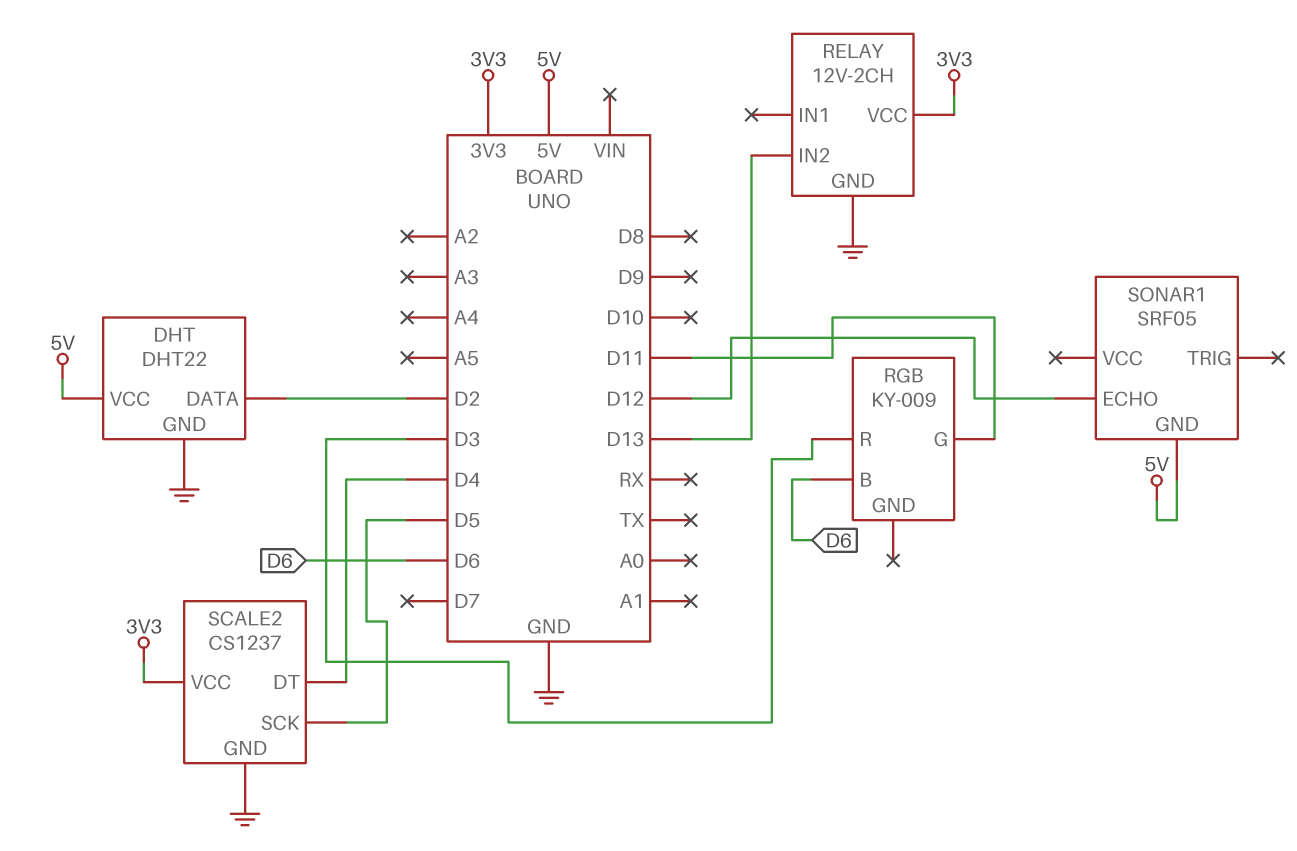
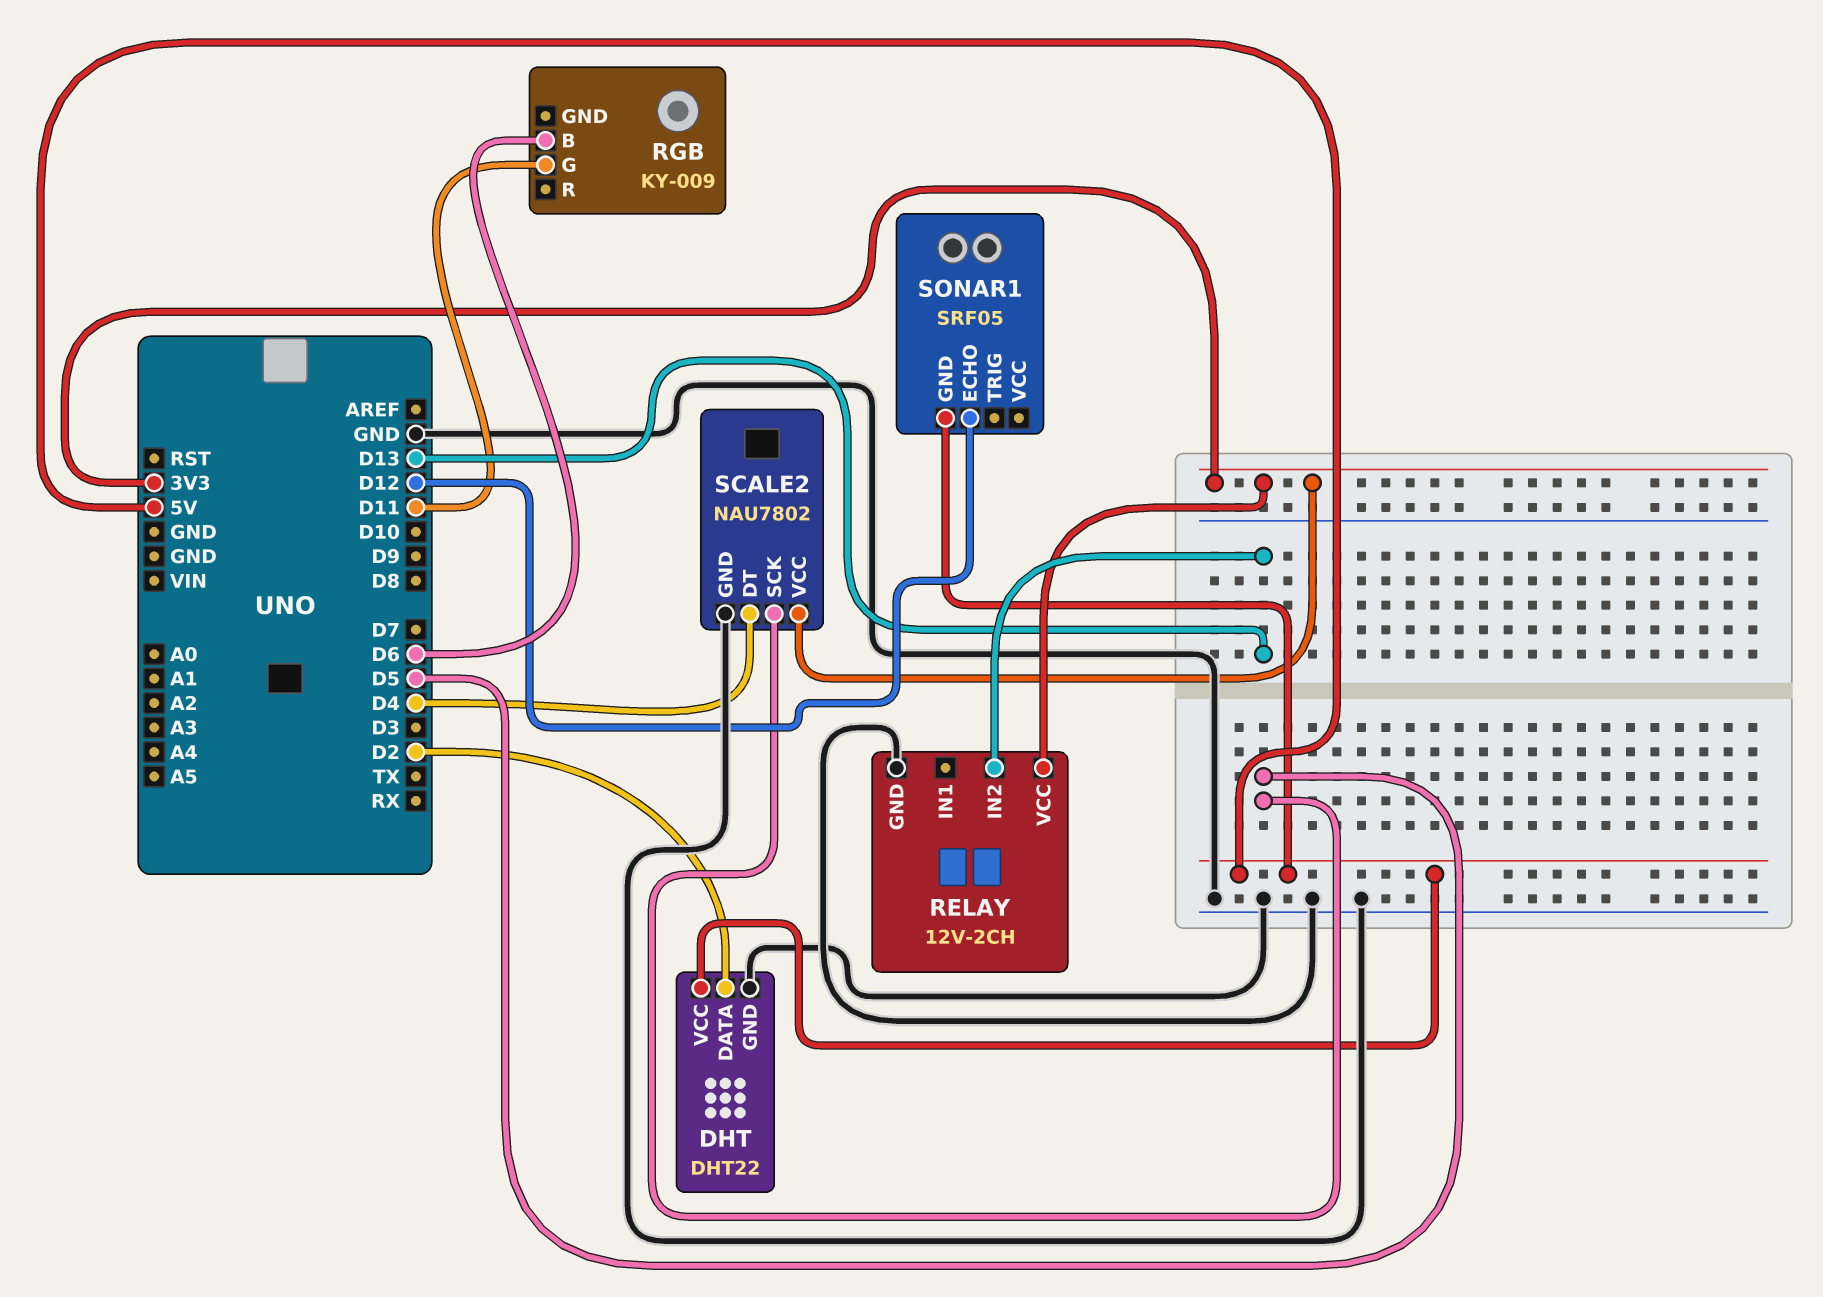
RGB pin R: D3 -> none
SCALE2: CS1237 -> NAU7802

